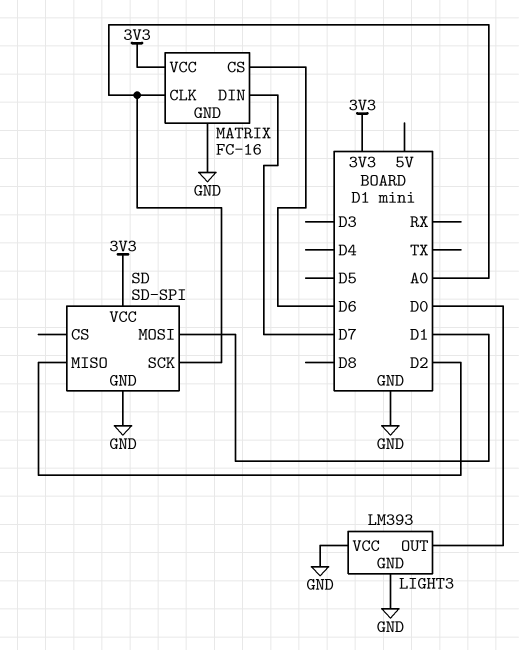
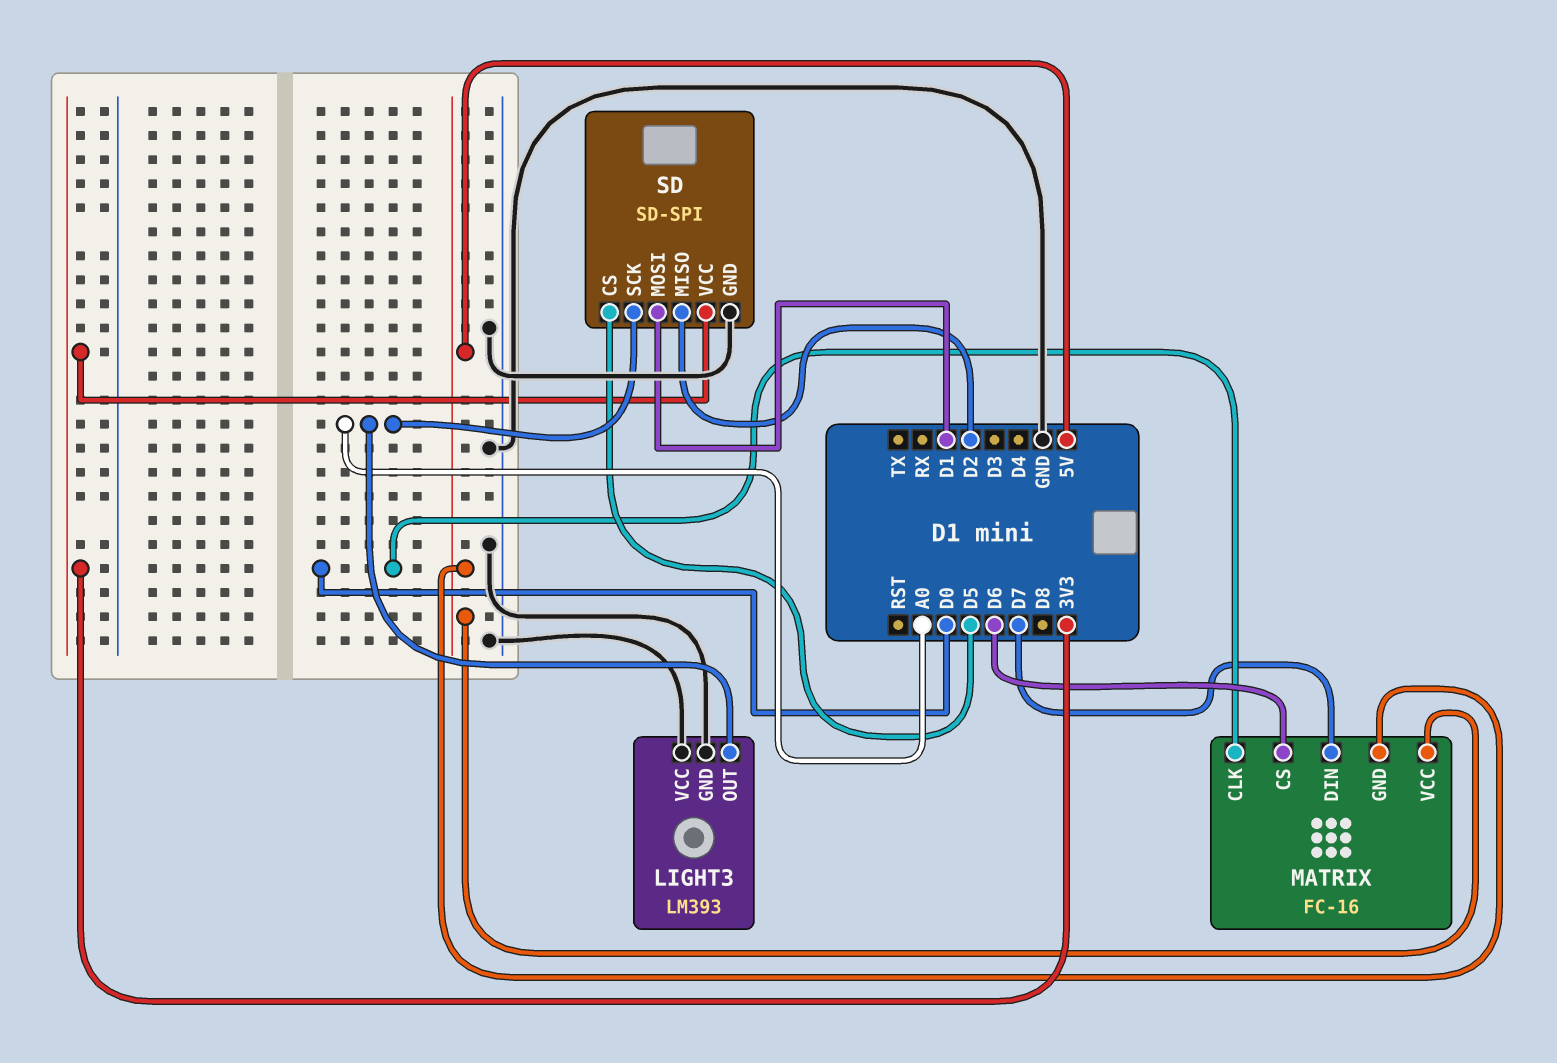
LIGHT3 pin OUT: D0 -> A0
MATRIX pin CLK: A0 -> D0
MATRIX pin GND: GND -> 5V
MATRIX pin VCC: 3V3 -> 5V
SD pin CS: none -> D5

